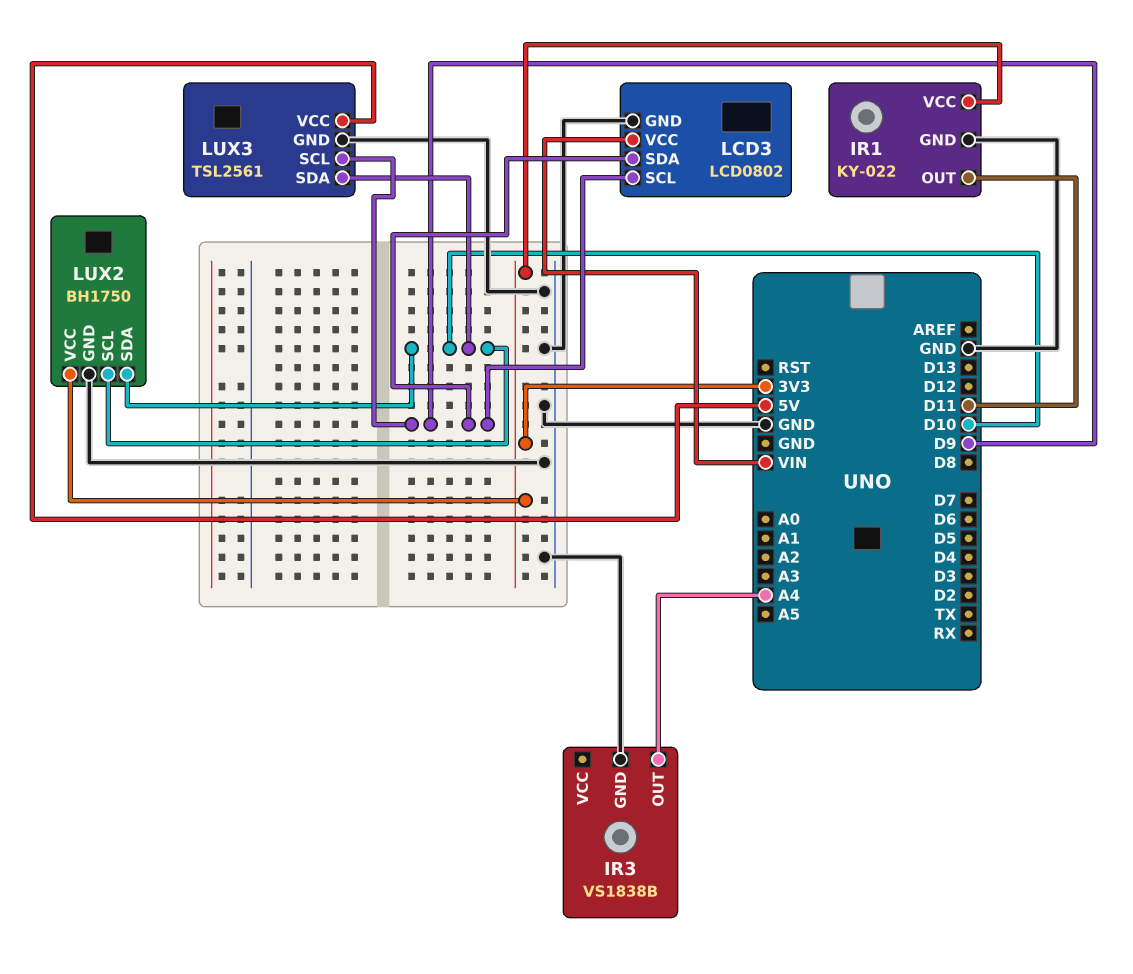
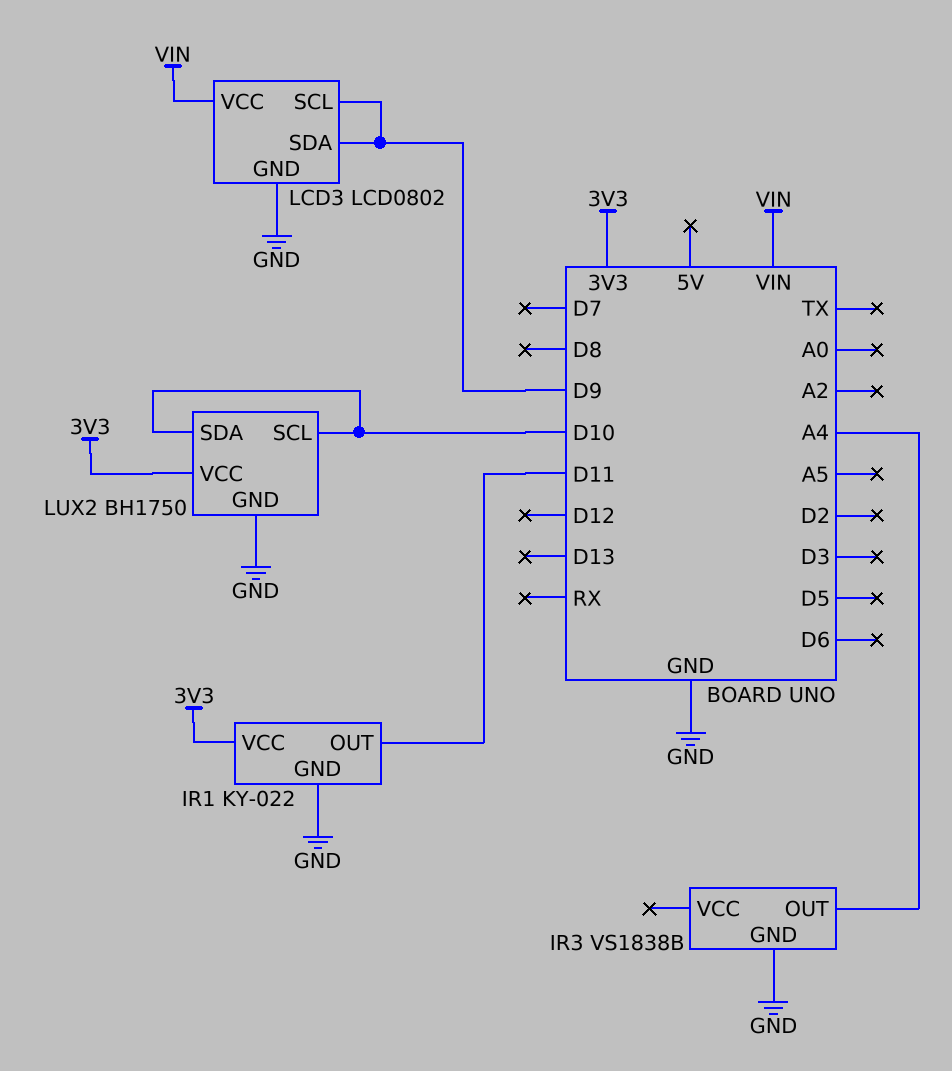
LUX3: TSL2561 -> none
LUX3 pin GND: GND -> none
LUX3 pin SCL: D9 -> none
LUX3 pin SDA: D10 -> none
LUX3 pin VCC: 5V -> none

